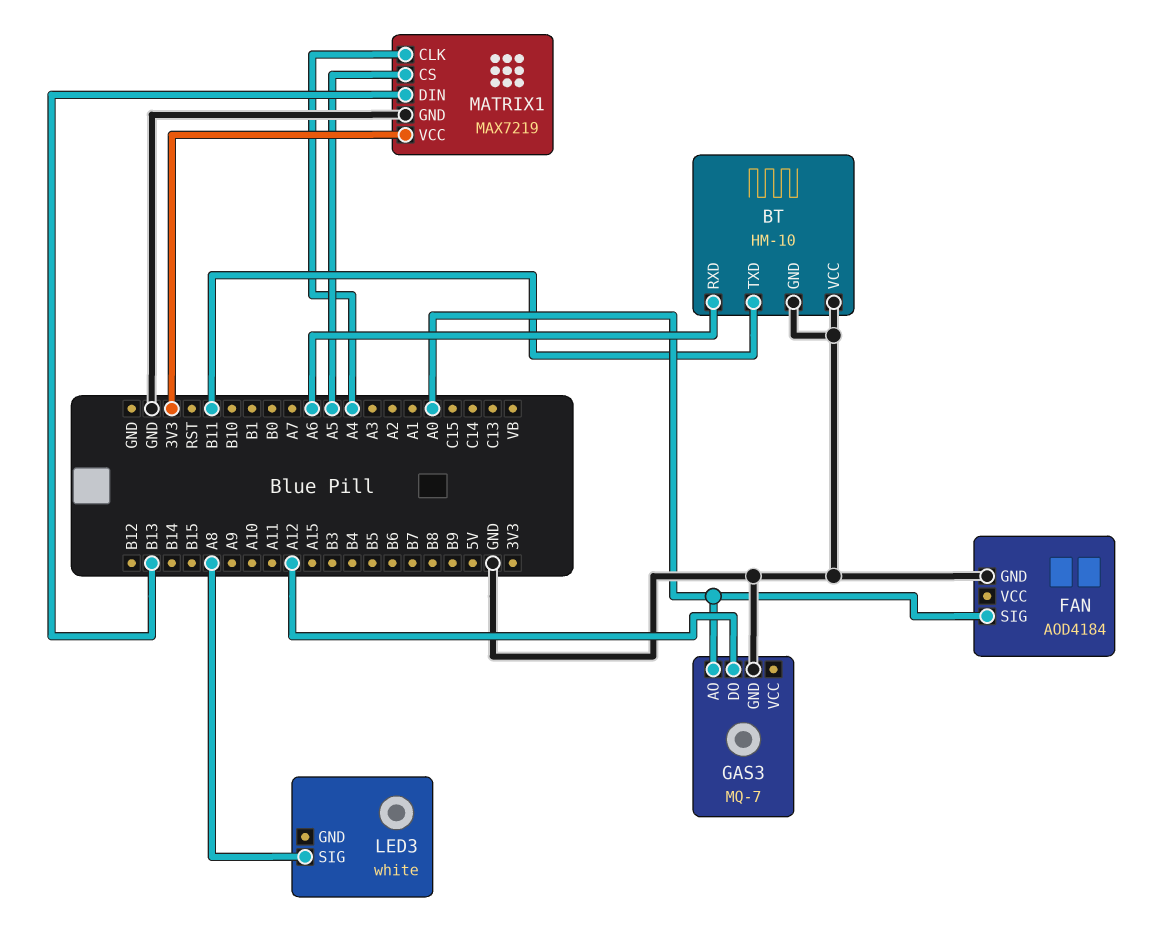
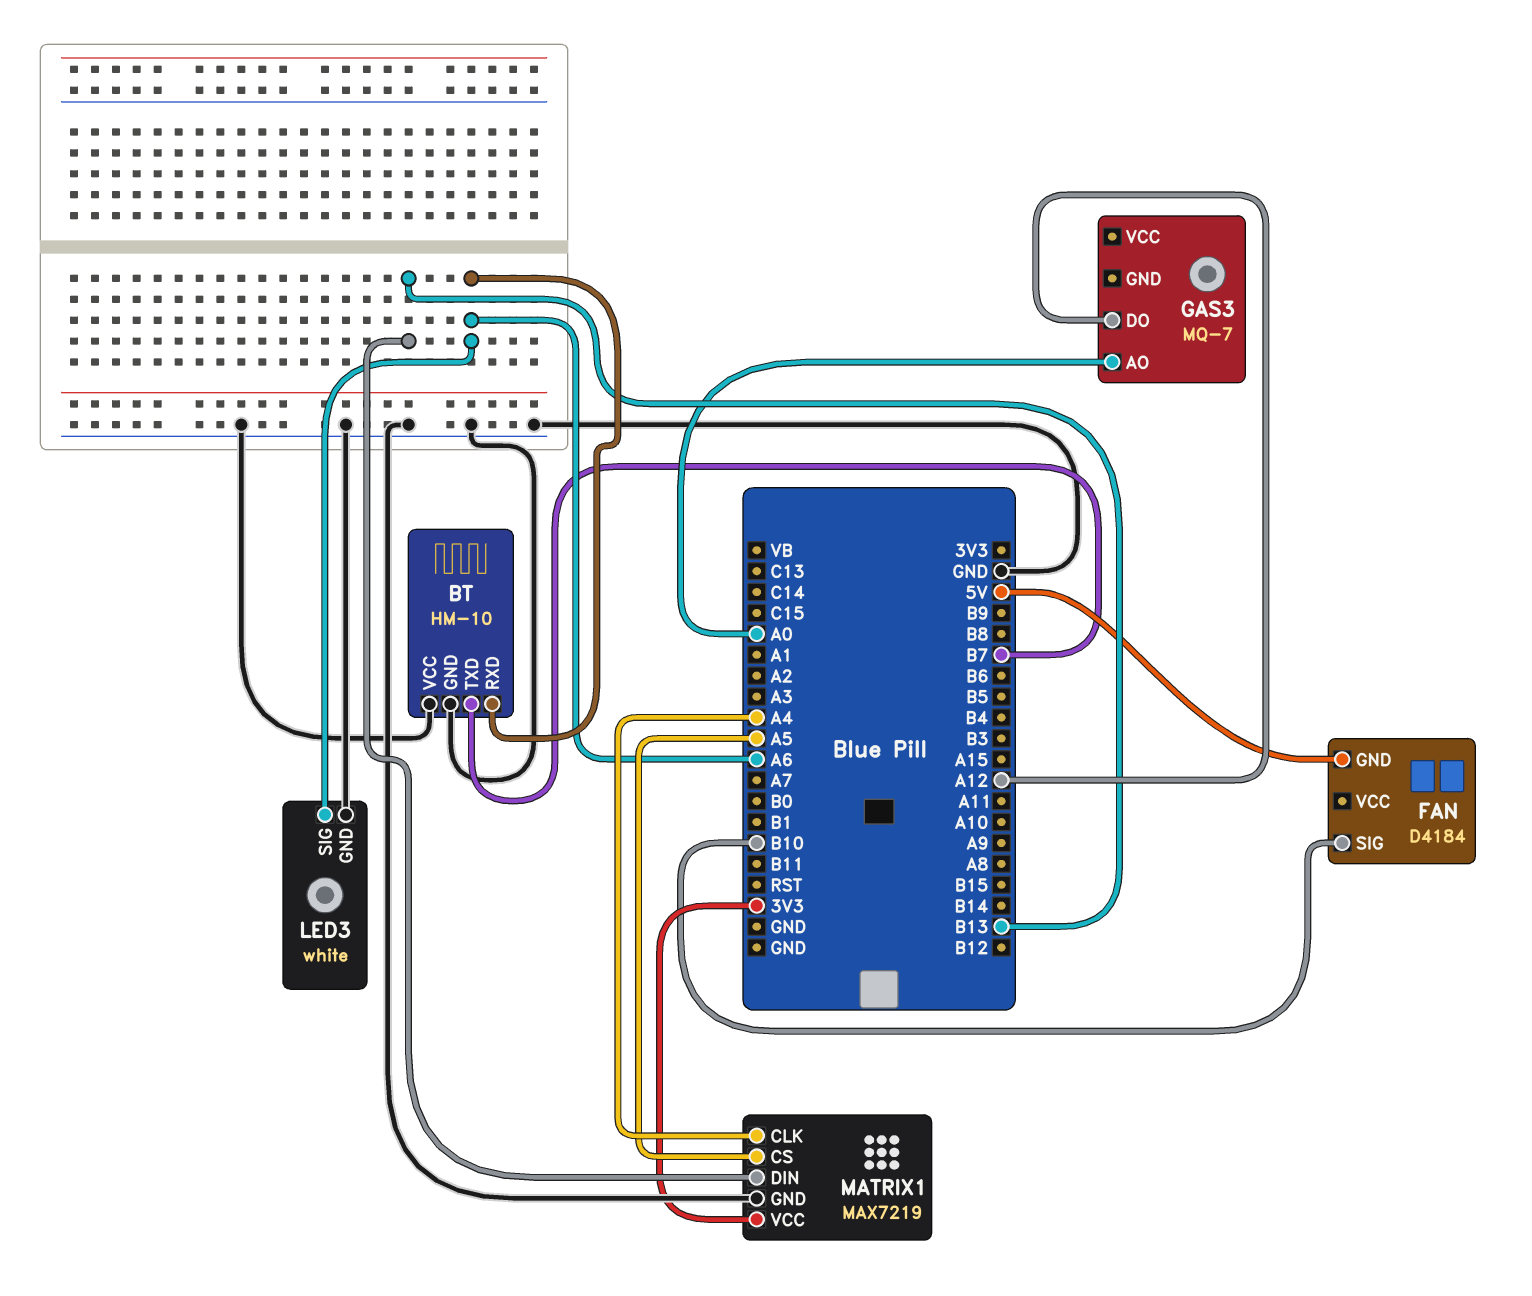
BT pin TXD: B11 -> B7
FAN: AOD4184 -> D4184
FAN pin GND: GND -> 5V
FAN pin SIG: A0 -> B10
GAS3 pin GND: GND -> none
LED3 pin GND: none -> GND
LED3 pin SIG: A8 -> A6

